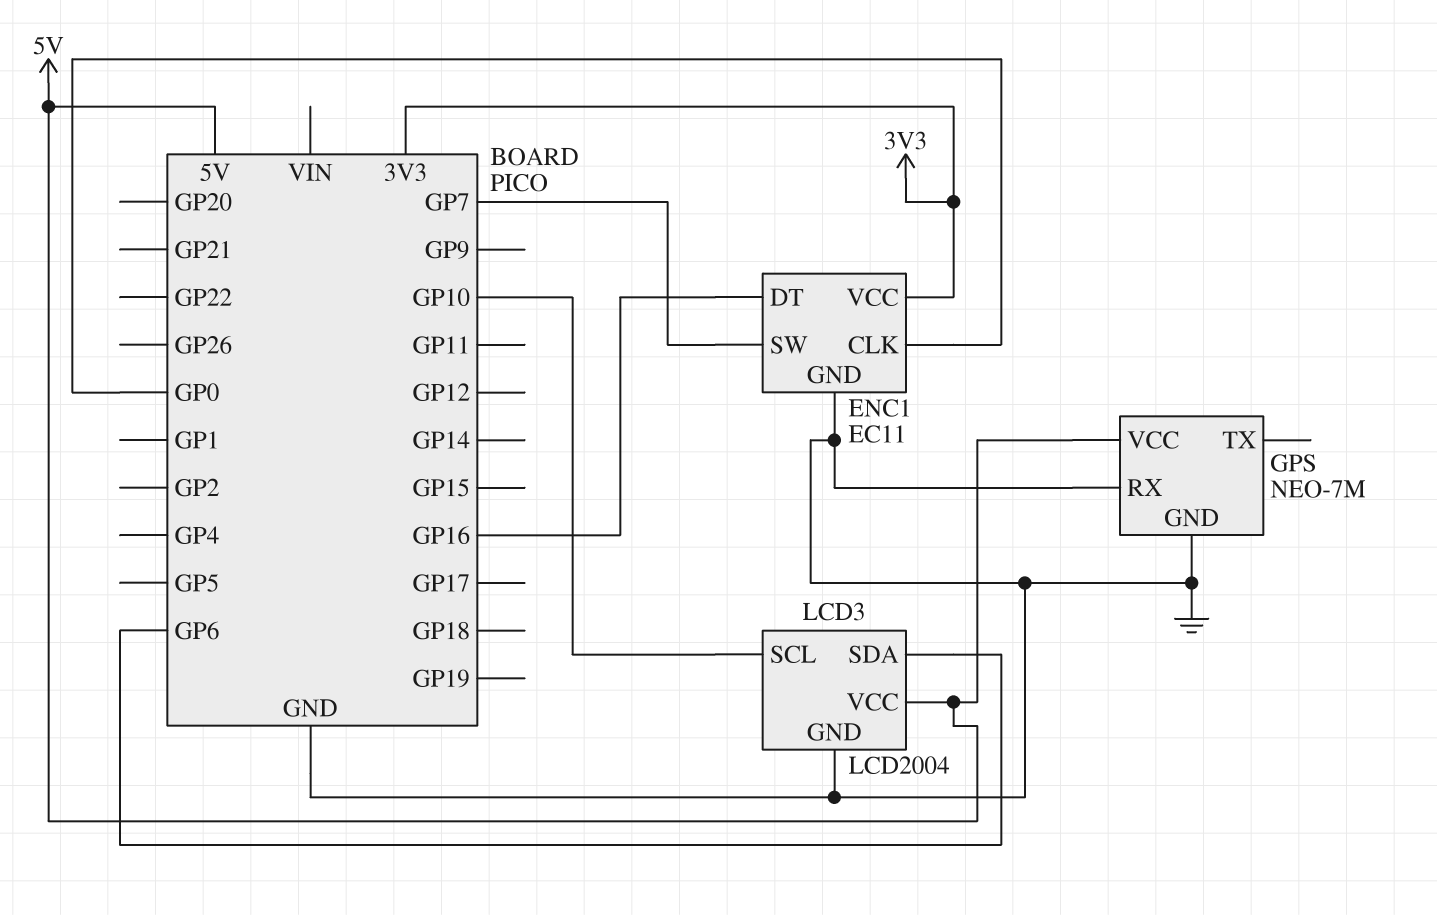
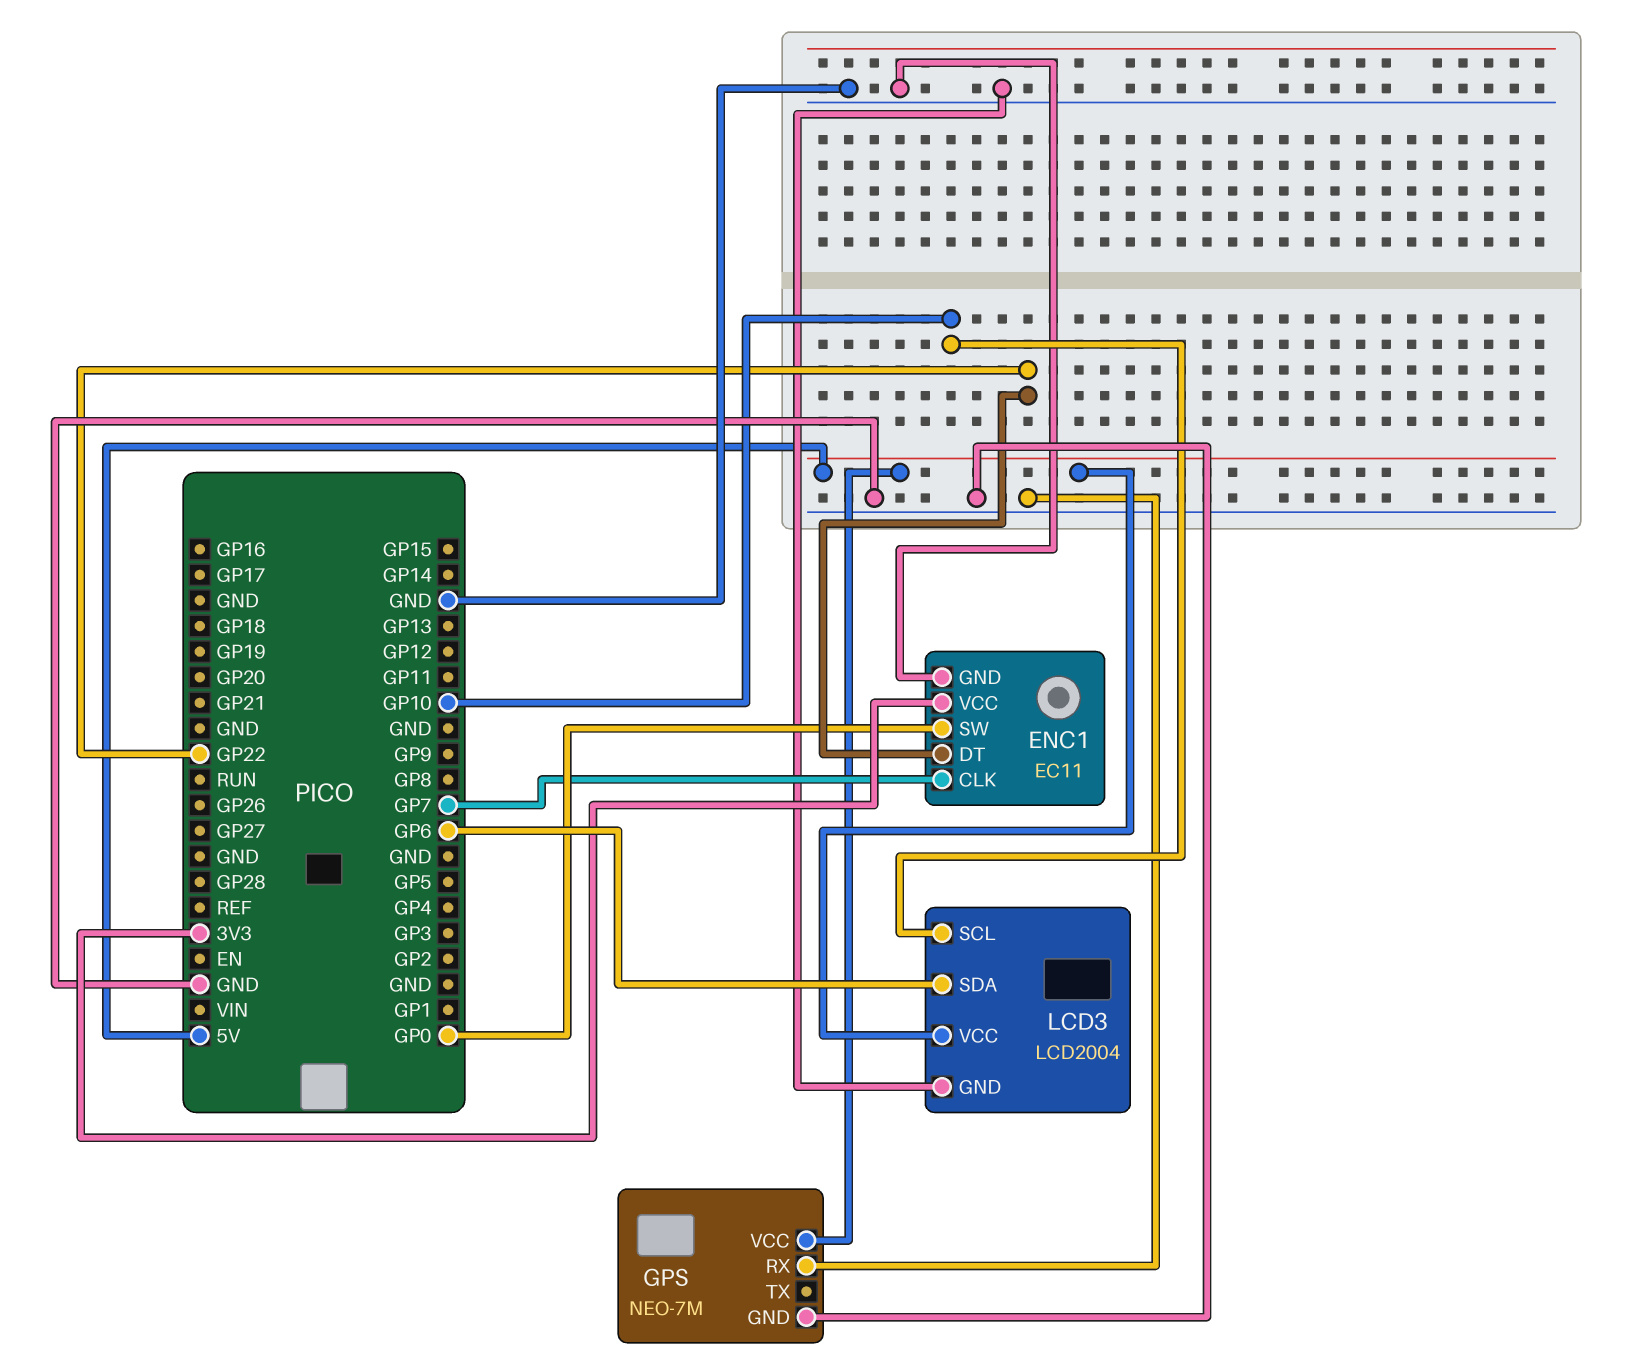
ENC1 pin CLK: GP0 -> GP7
ENC1 pin DT: GP16 -> GP22
ENC1 pin SW: GP7 -> GP0

